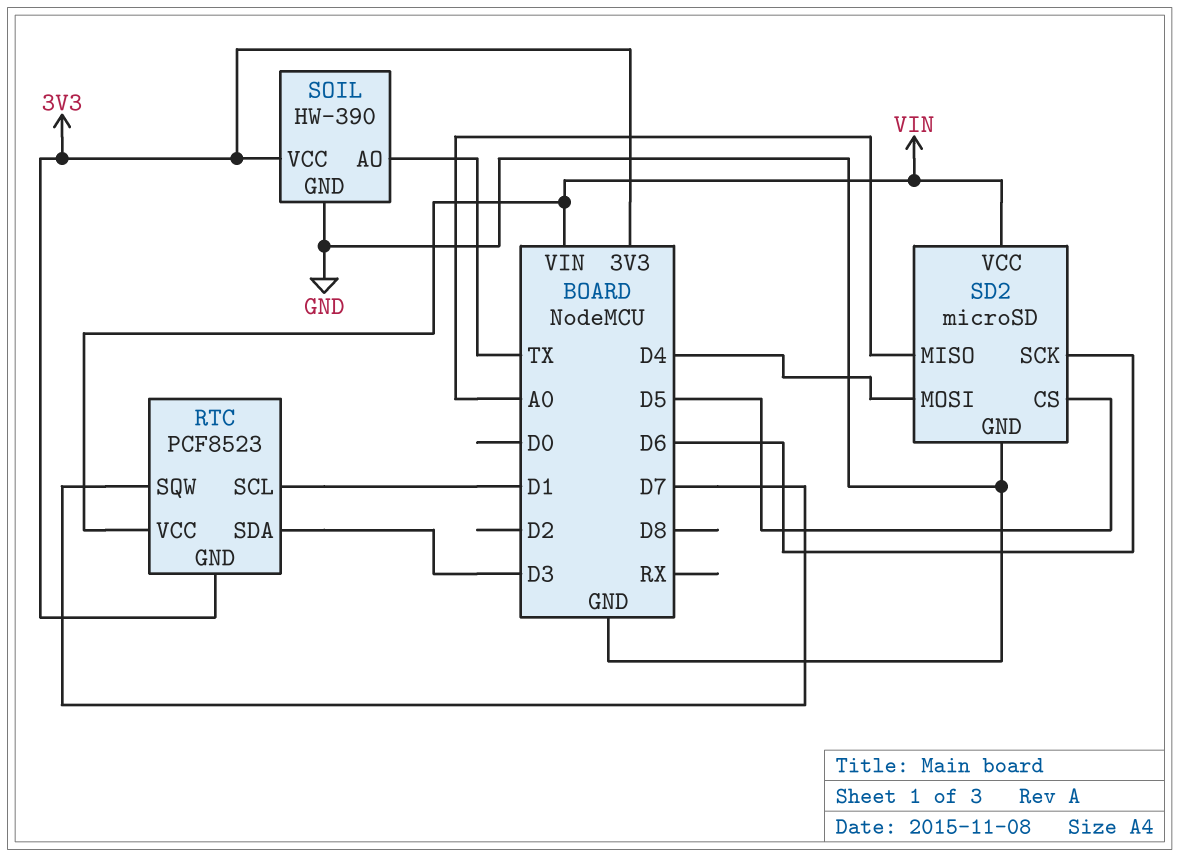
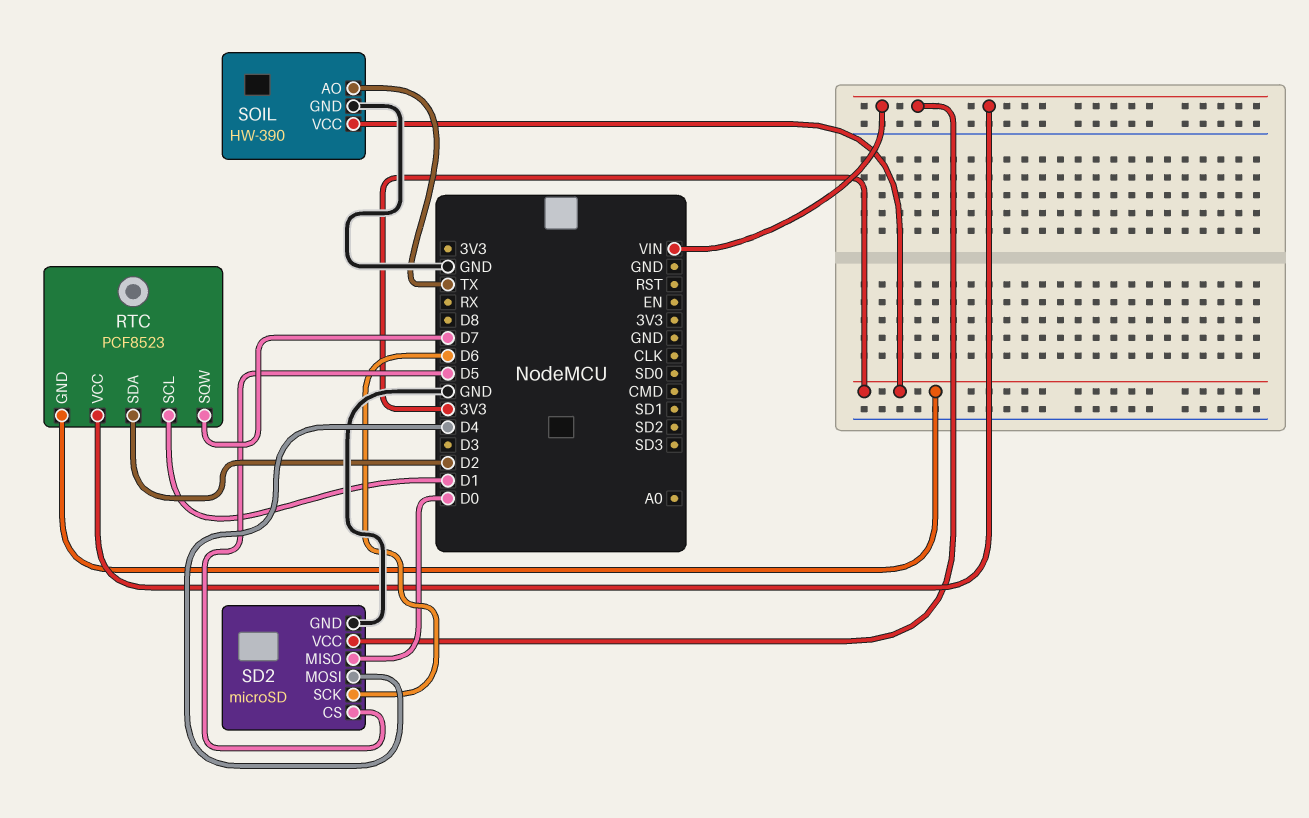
RTC pin SDA: D3 -> D2
SD2 pin MISO: A0 -> D0

